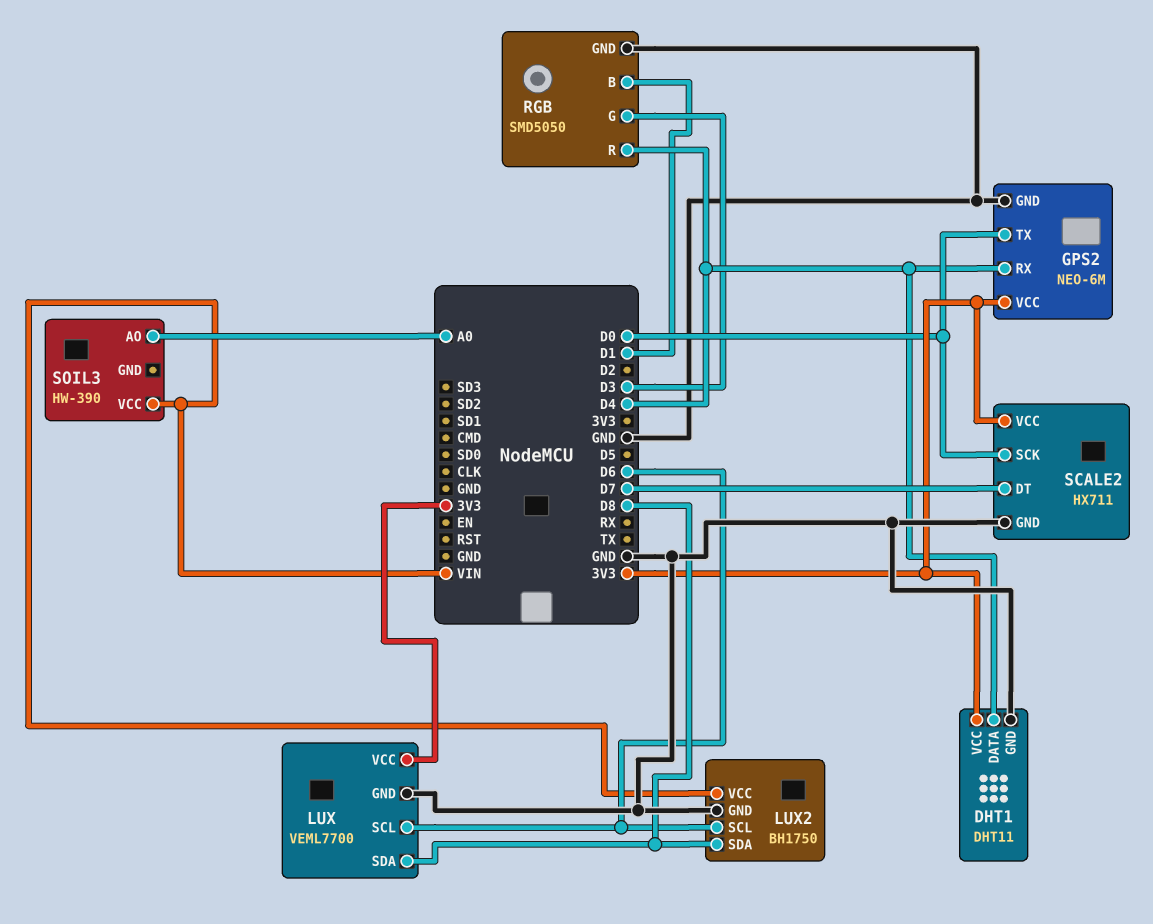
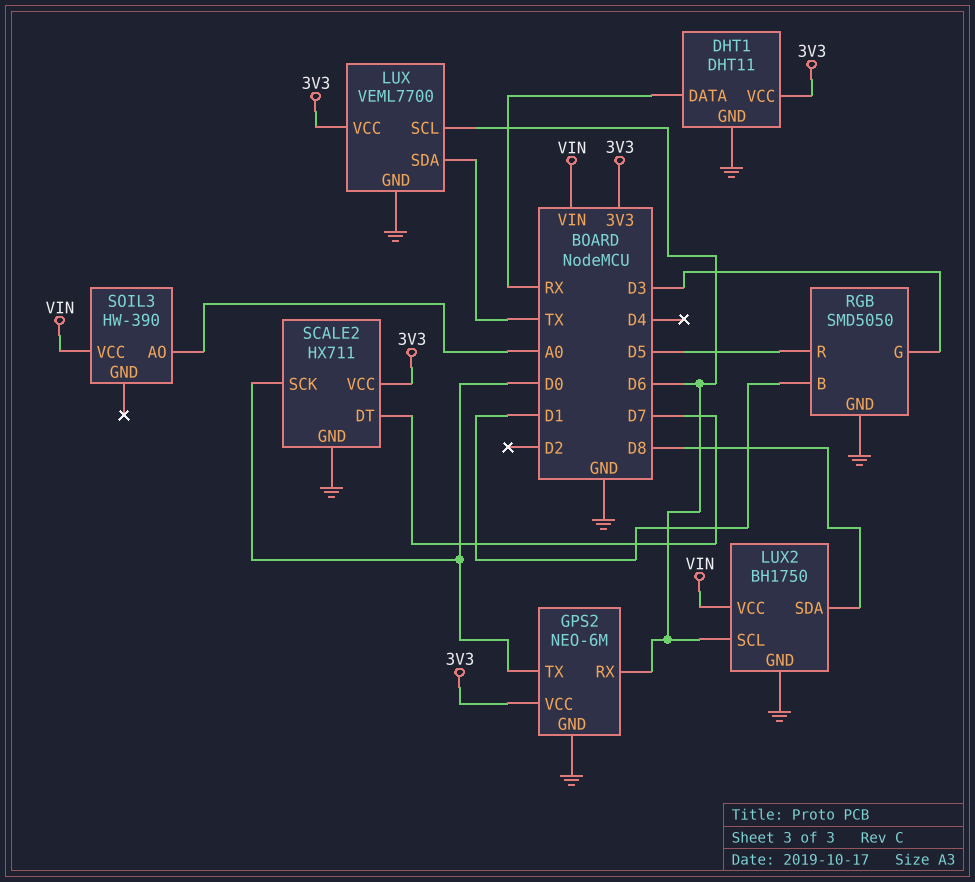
DHT1 pin DATA: D4 -> RX
GPS2 pin RX: D4 -> D6
LUX pin SDA: D8 -> TX
RGB pin R: D4 -> D5

